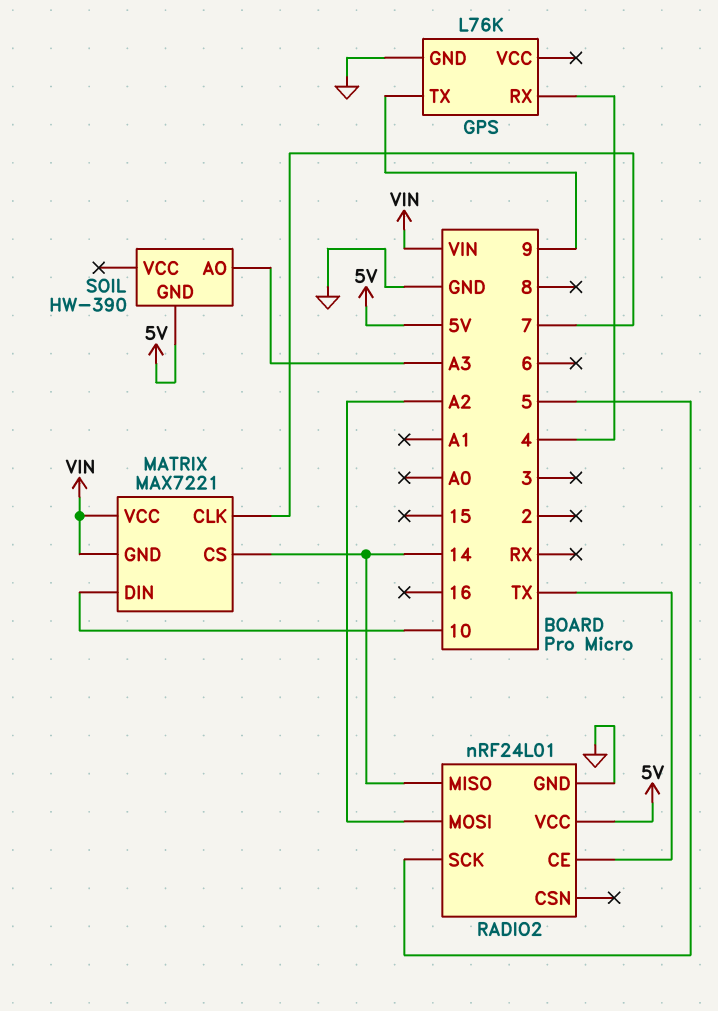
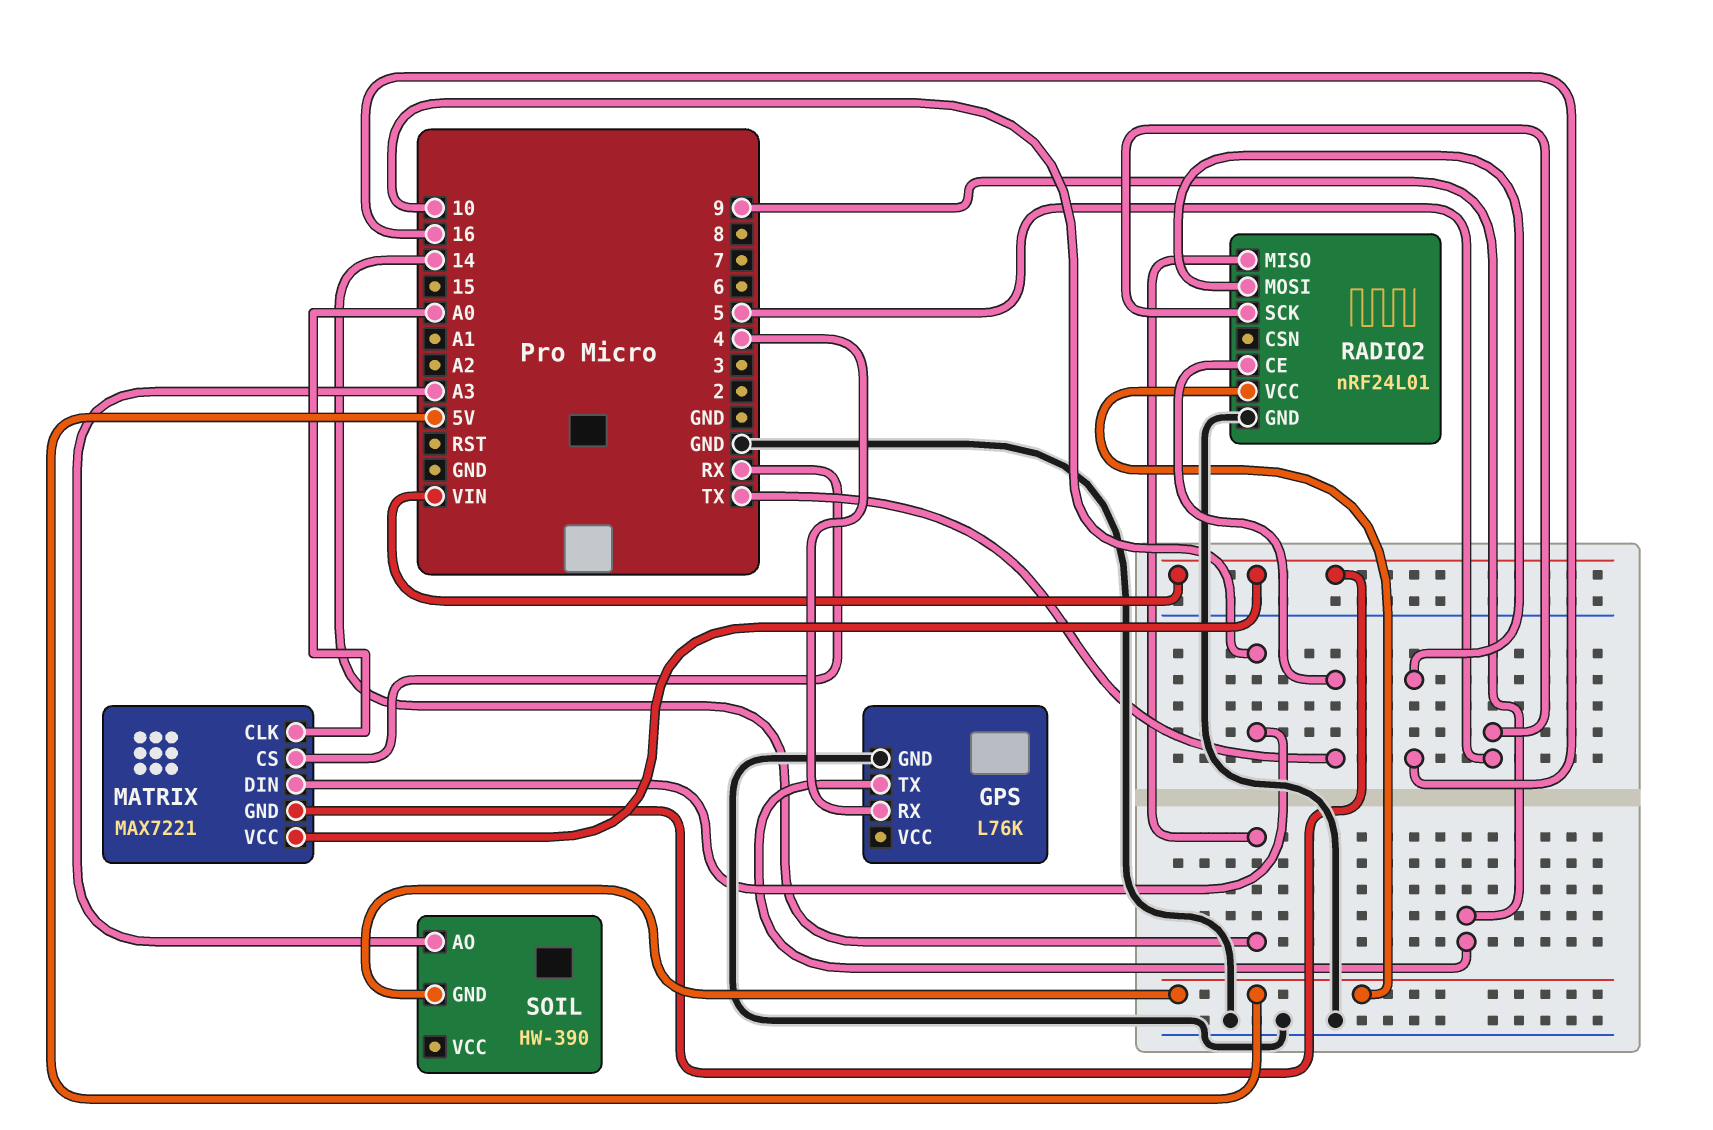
MATRIX pin CLK: 7 -> A0
MATRIX pin CS: 14 -> RX
RADIO2 pin MOSI: A2 -> 16

